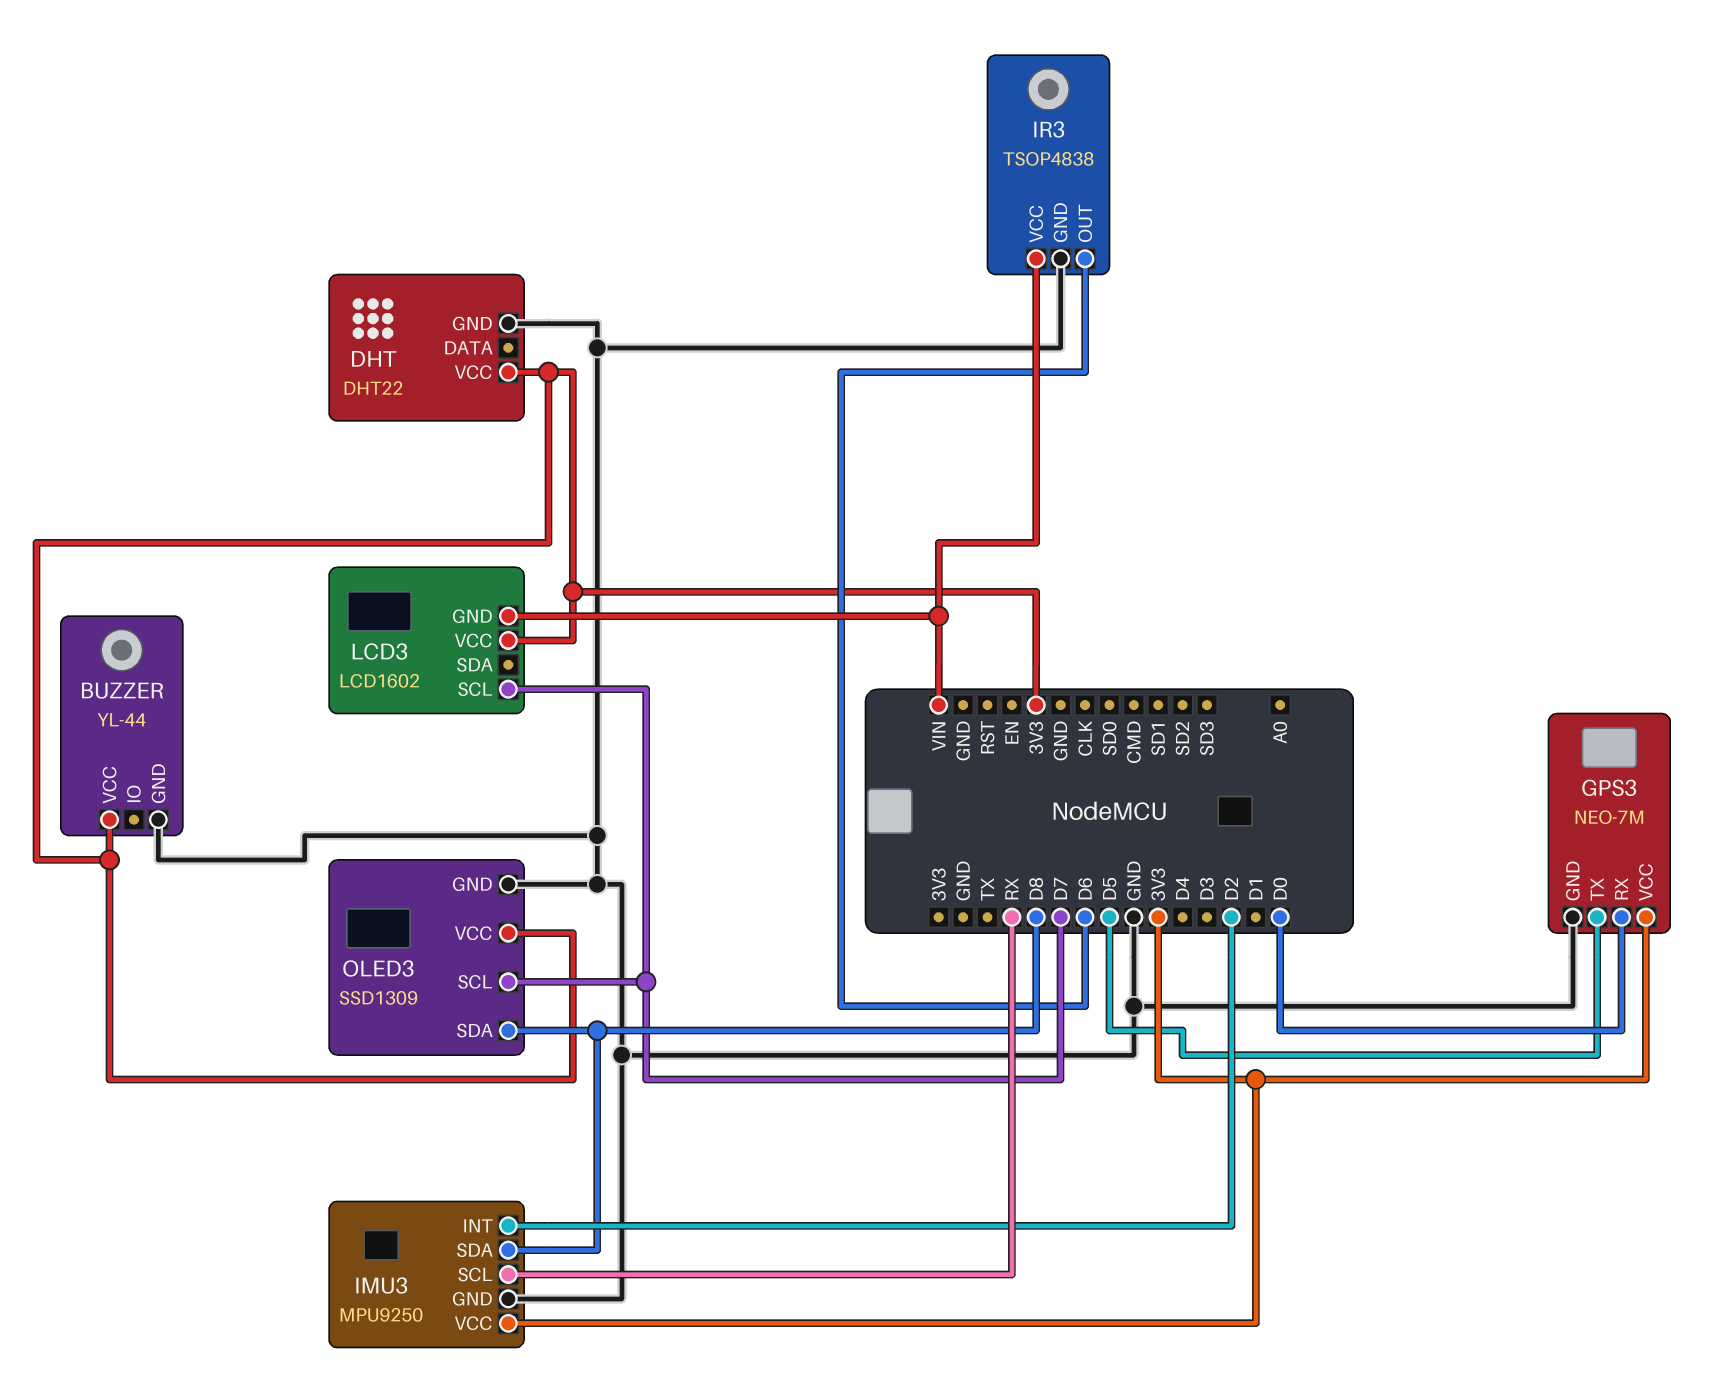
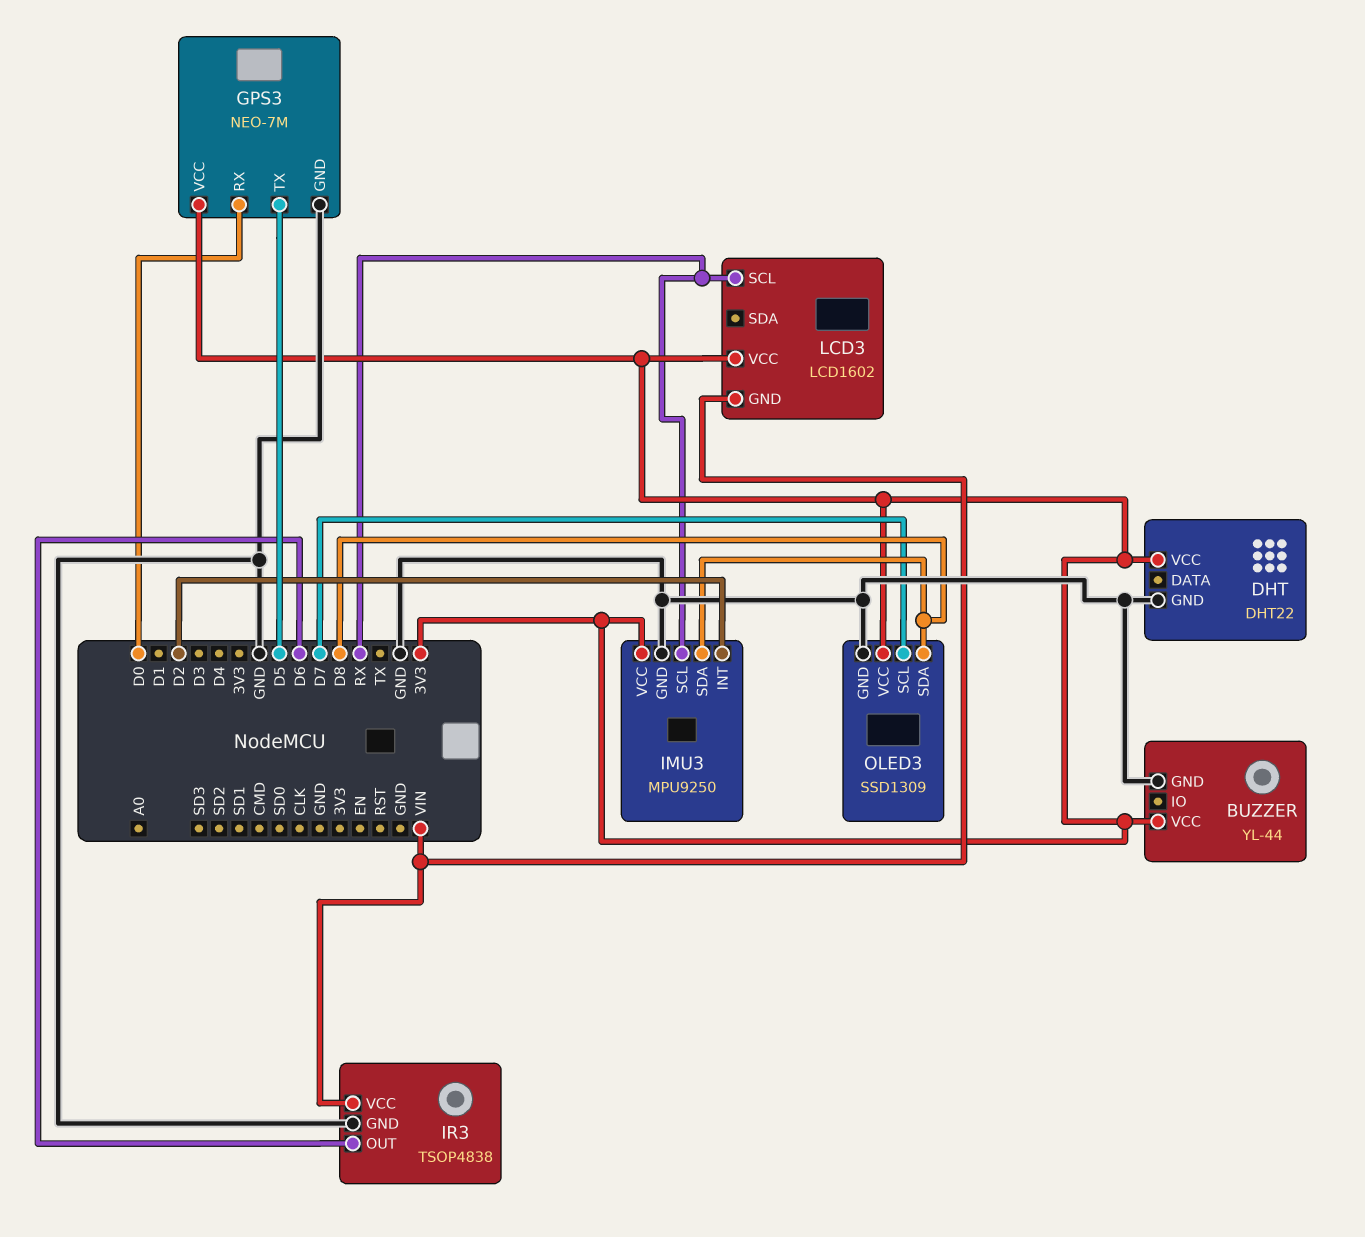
LCD3 pin SCL: D7 -> RX

